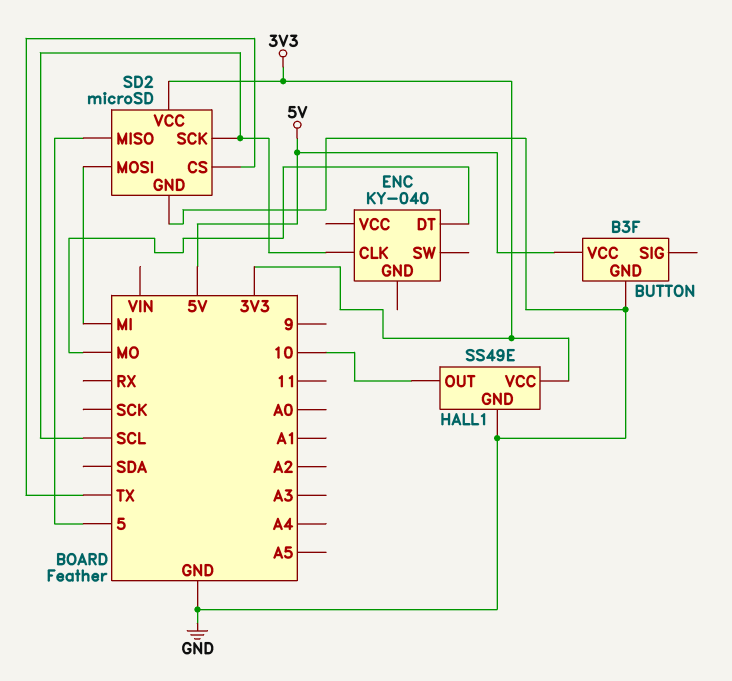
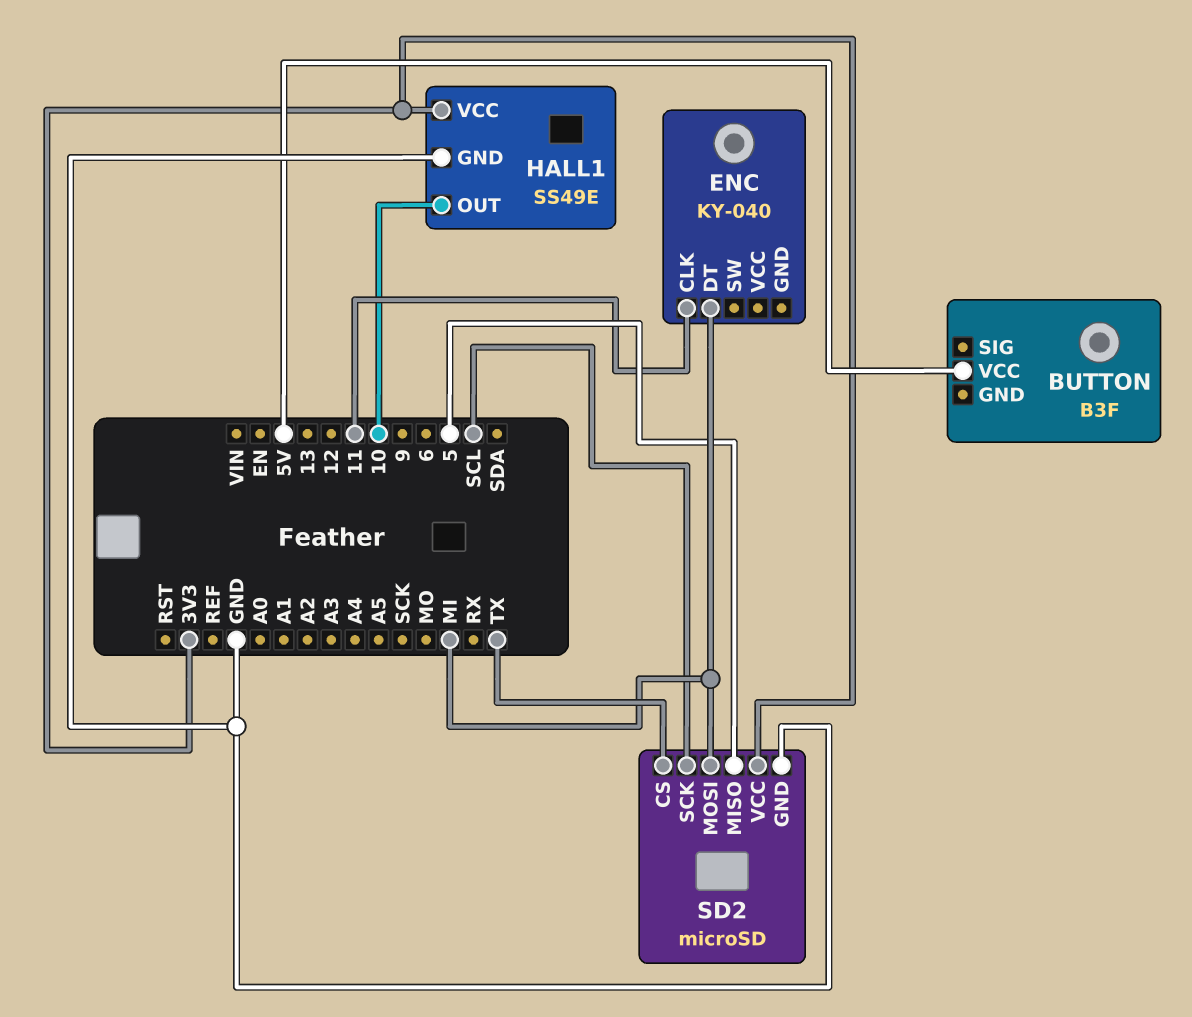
BUTTON pin GND: GND -> none
ENC pin CLK: SCL -> 11
ENC pin DT: MO -> MI

